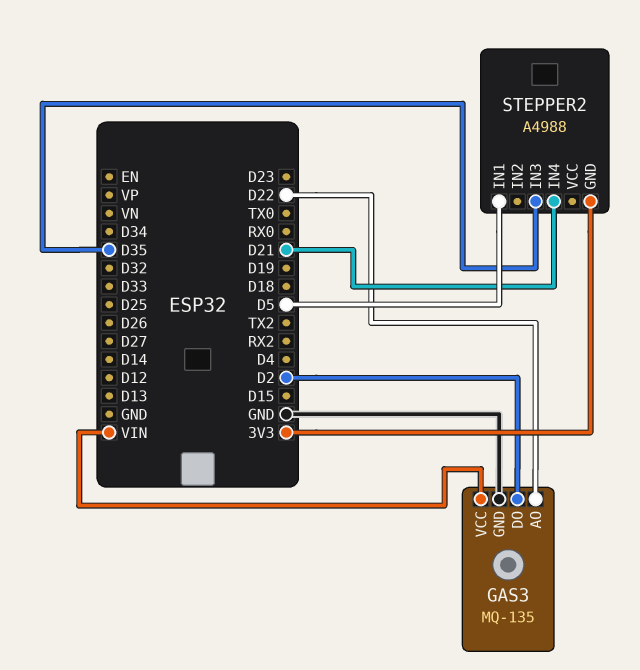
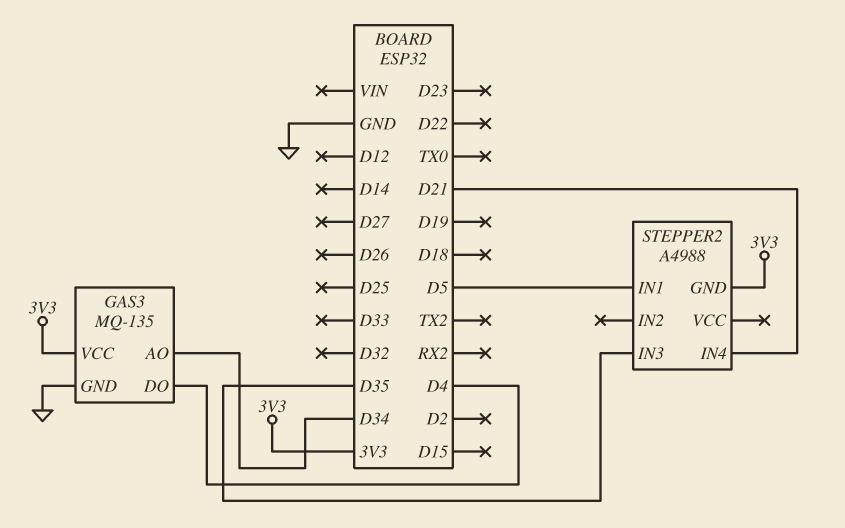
GAS3 pin AO: D22 -> D34
GAS3 pin DO: D2 -> D4
GAS3 pin VCC: VIN -> 3V3

